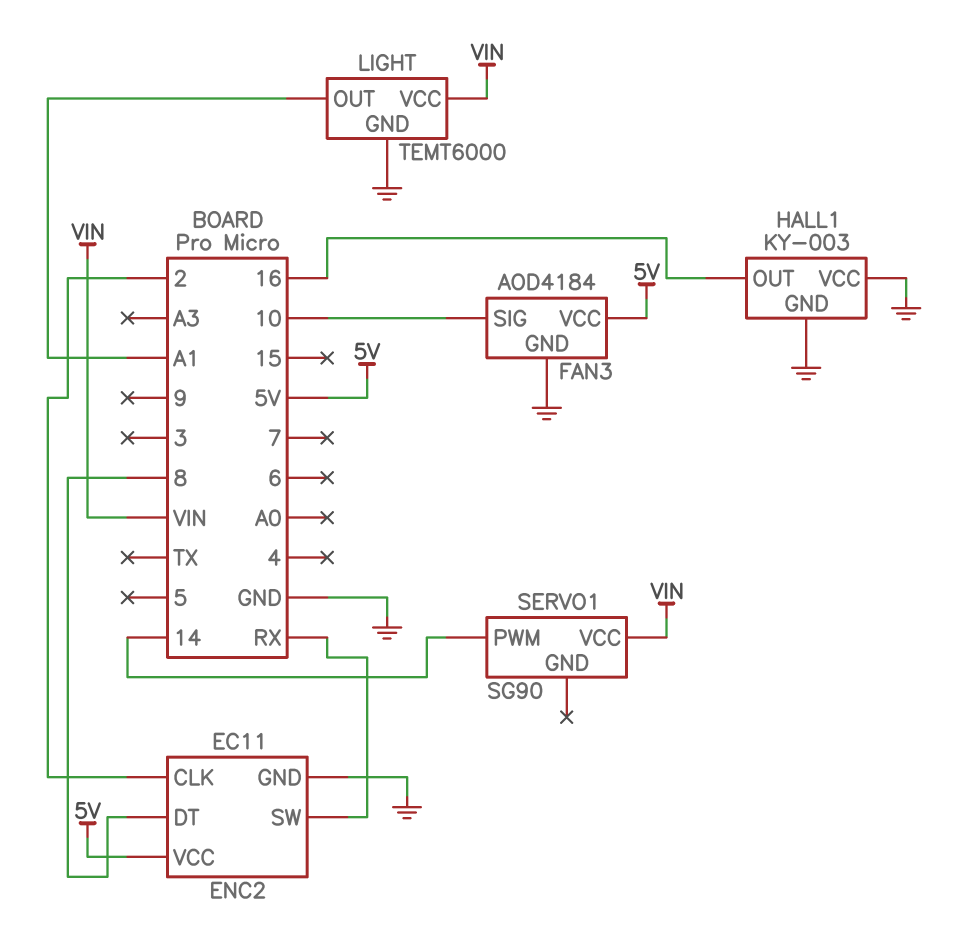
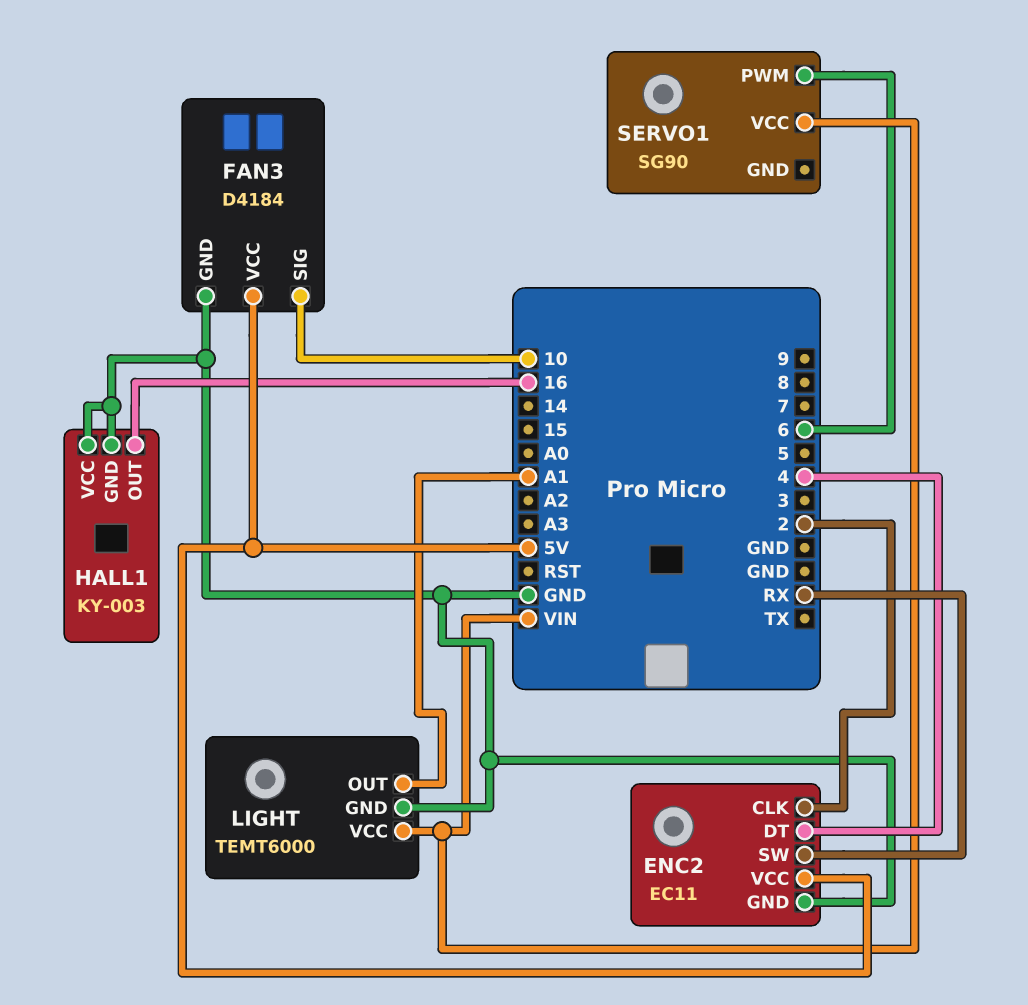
ENC2 pin DT: 8 -> 4
FAN3: AOD4184 -> D4184
SERVO1 pin PWM: 14 -> 6

